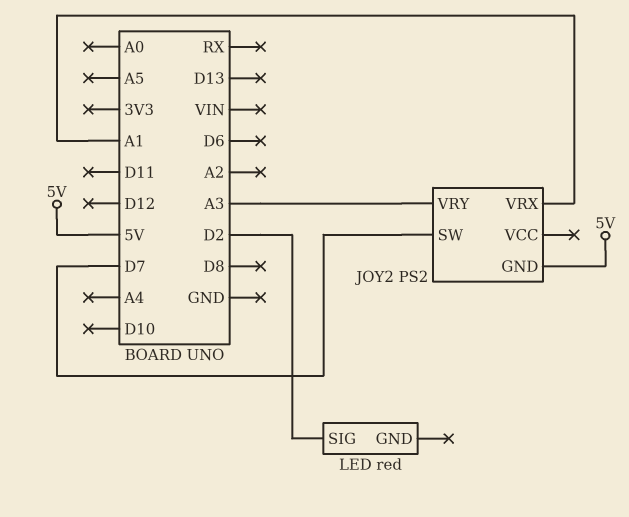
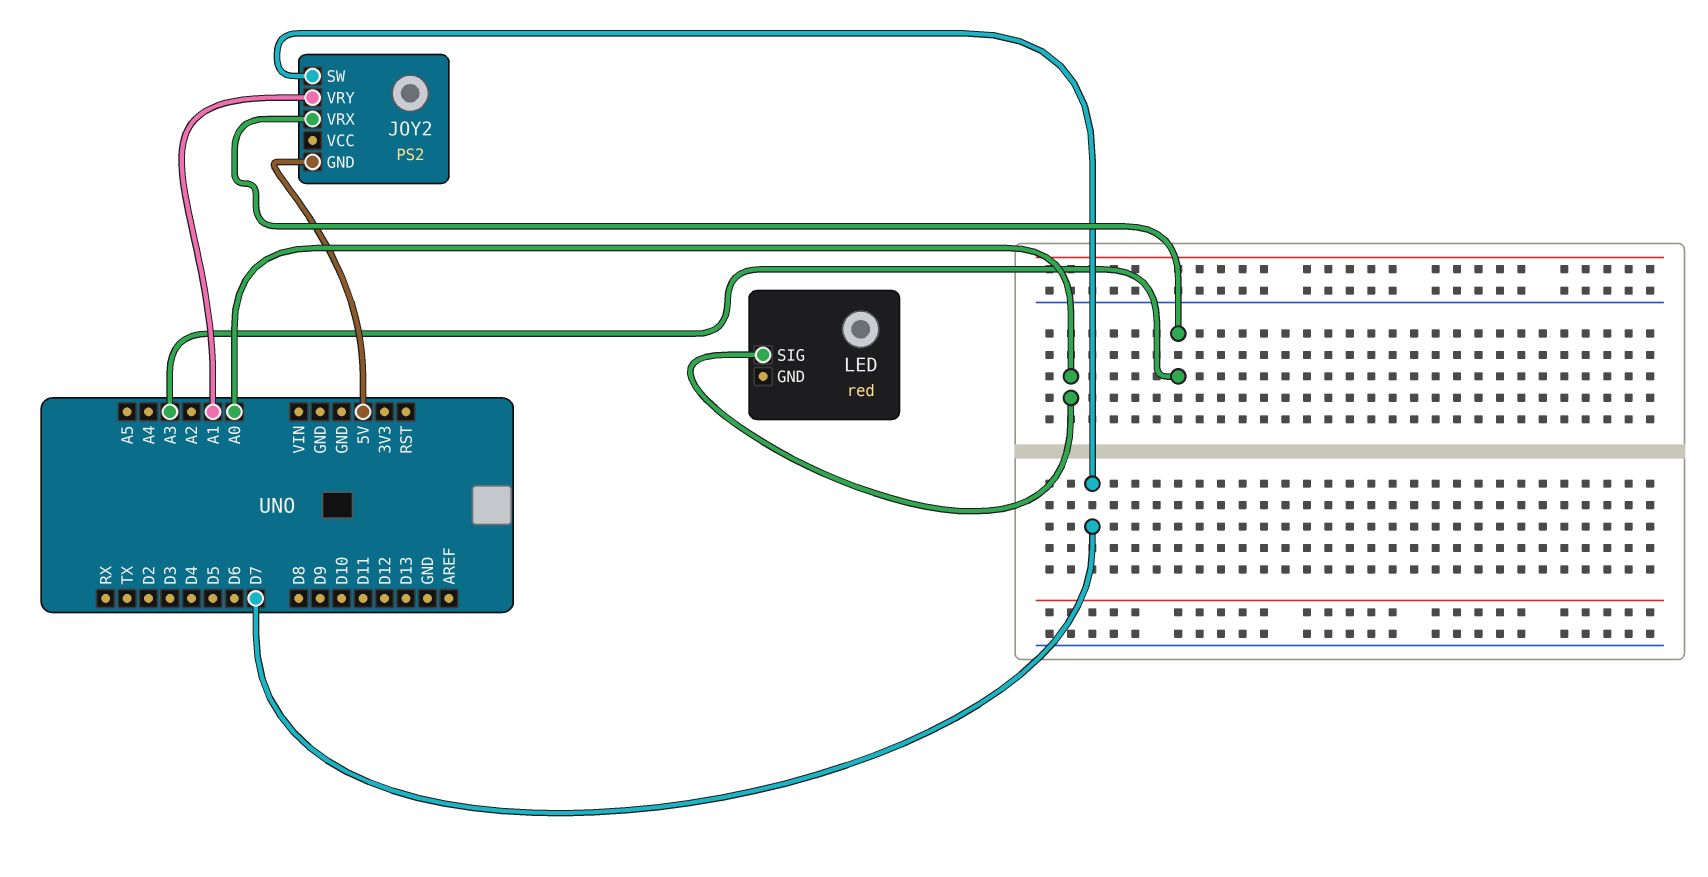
JOY2 pin VRX: A1 -> A3
JOY2 pin VRY: A3 -> A1
LED pin SIG: D2 -> A0

